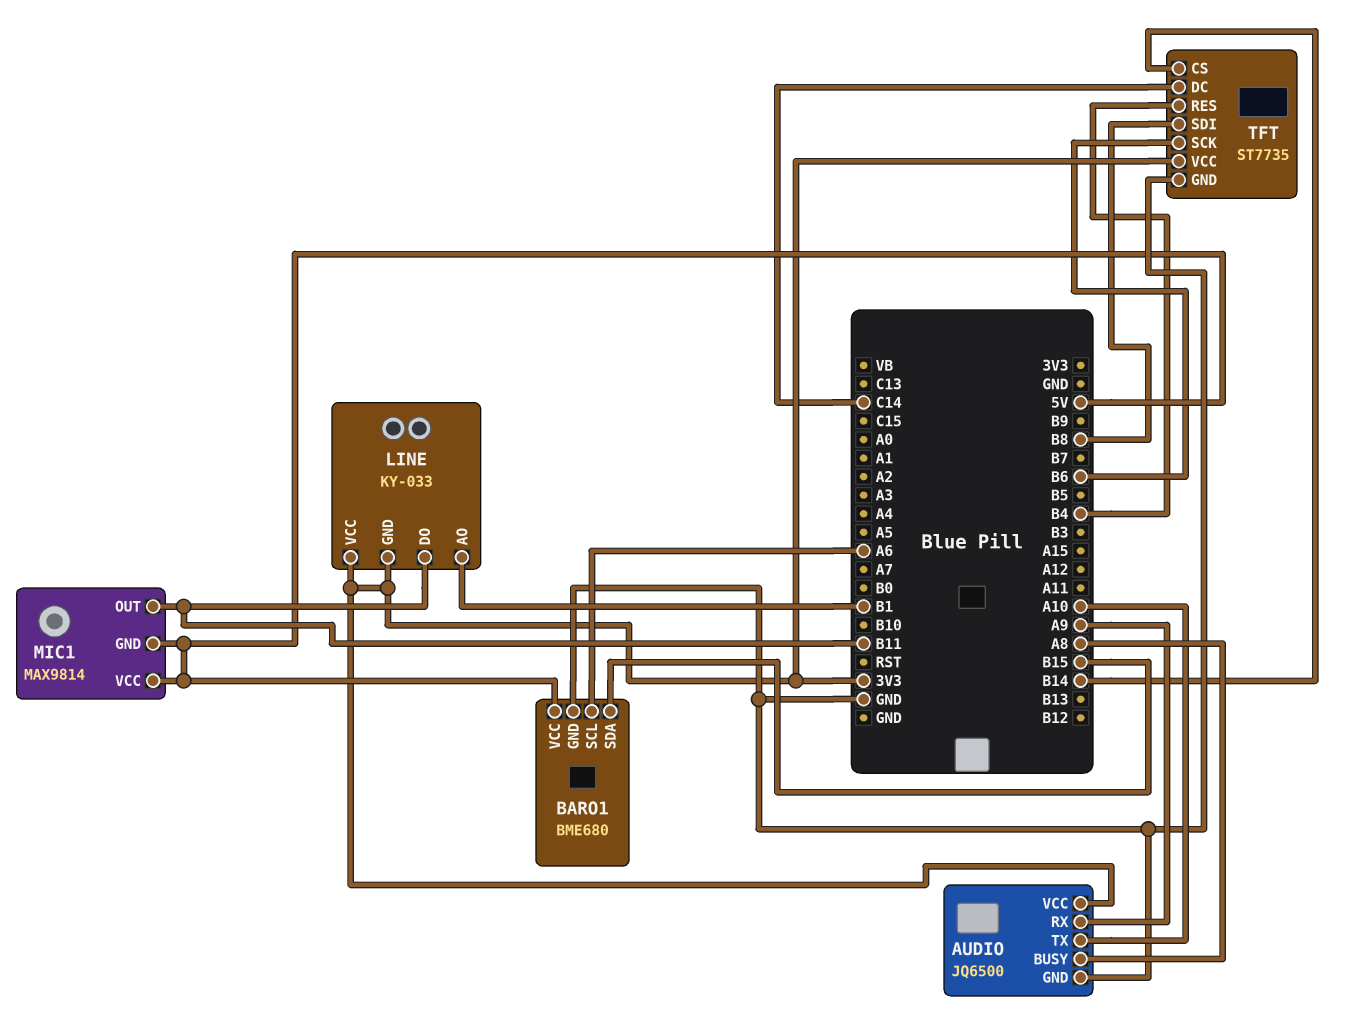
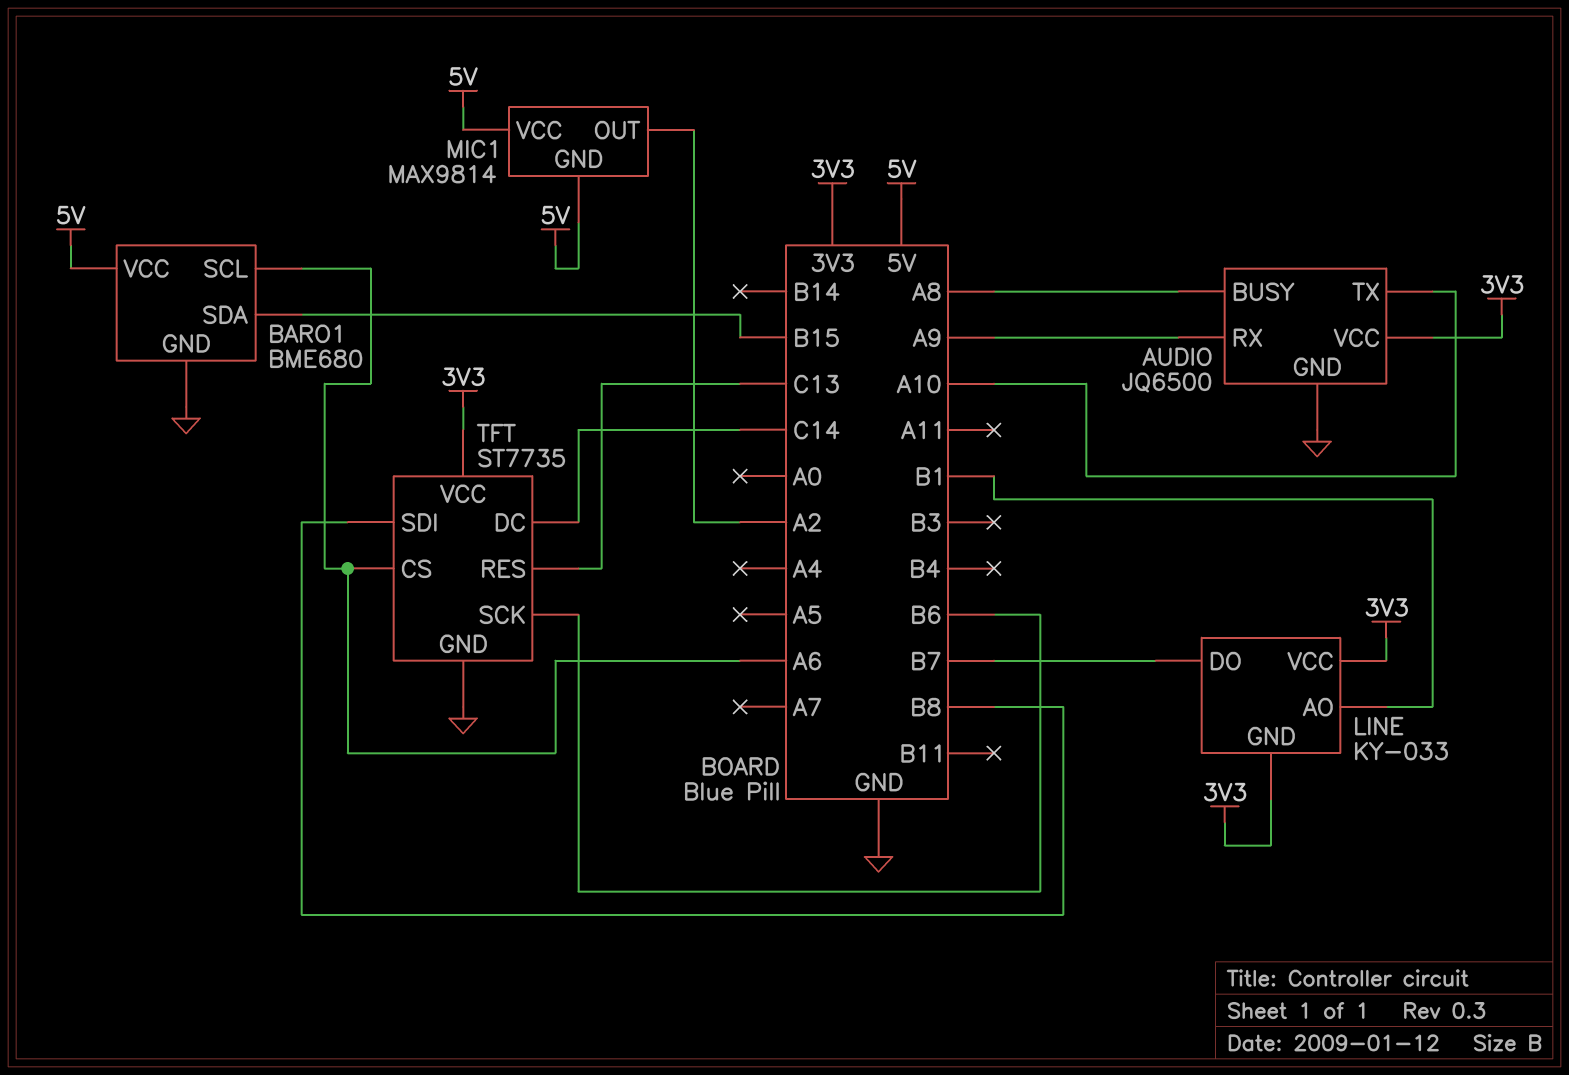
LINE pin DO: B11 -> B7
MIC1 pin OUT: B11 -> A2
TFT pin CS: B14 -> A6
TFT pin RES: B4 -> C13

